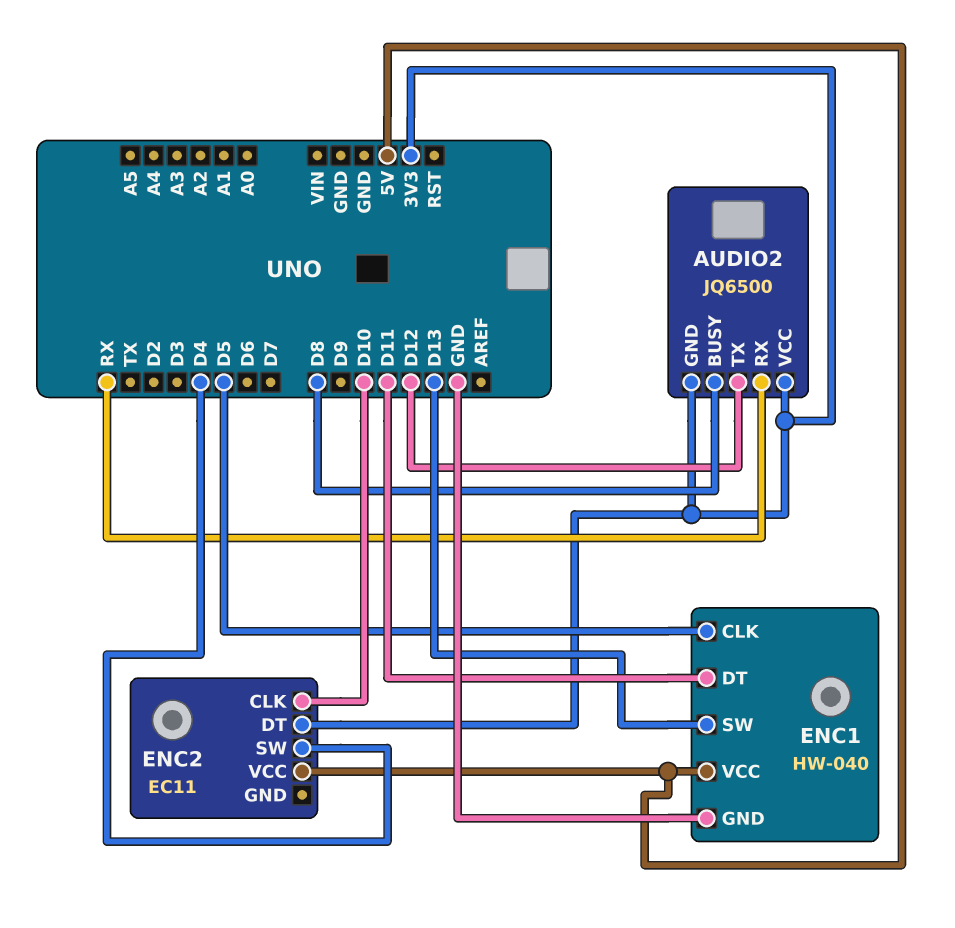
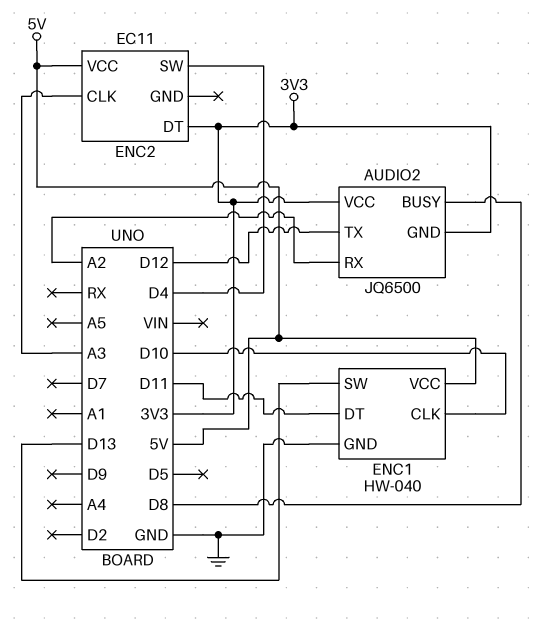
AUDIO2 pin RX: RX -> A2
ENC1 pin CLK: D5 -> D10
ENC2 pin CLK: D10 -> A3

